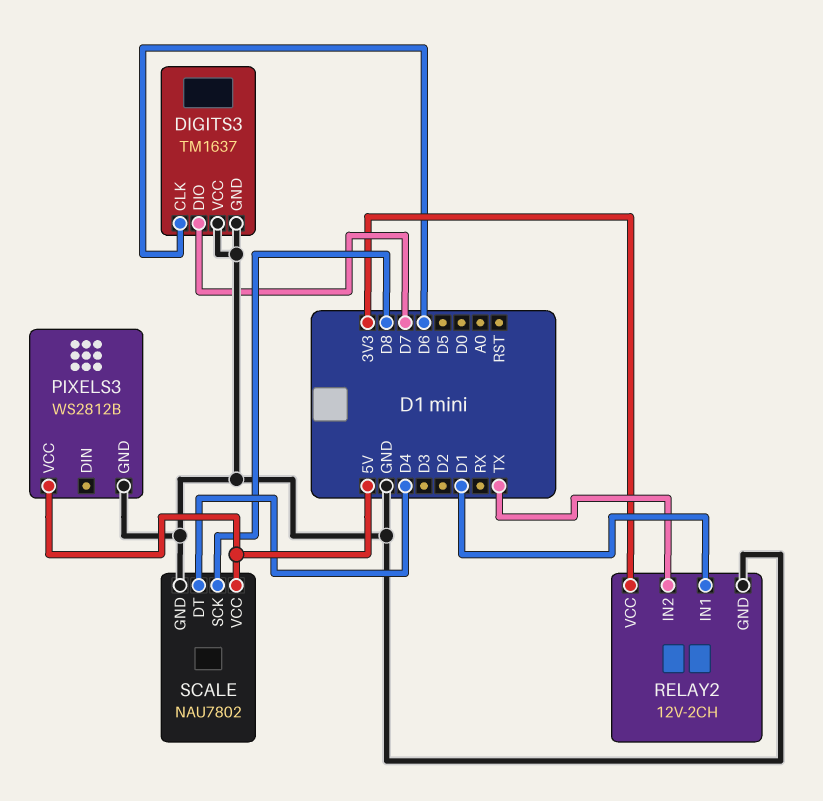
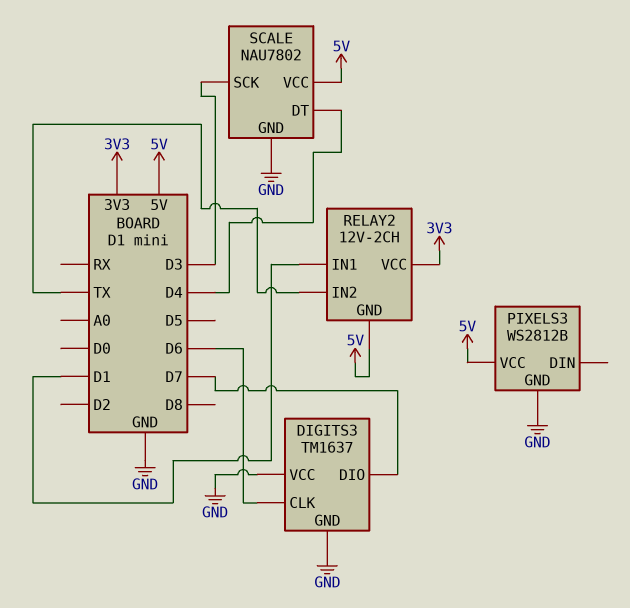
RELAY2 pin GND: GND -> 5V
SCALE pin SCK: D8 -> D3

